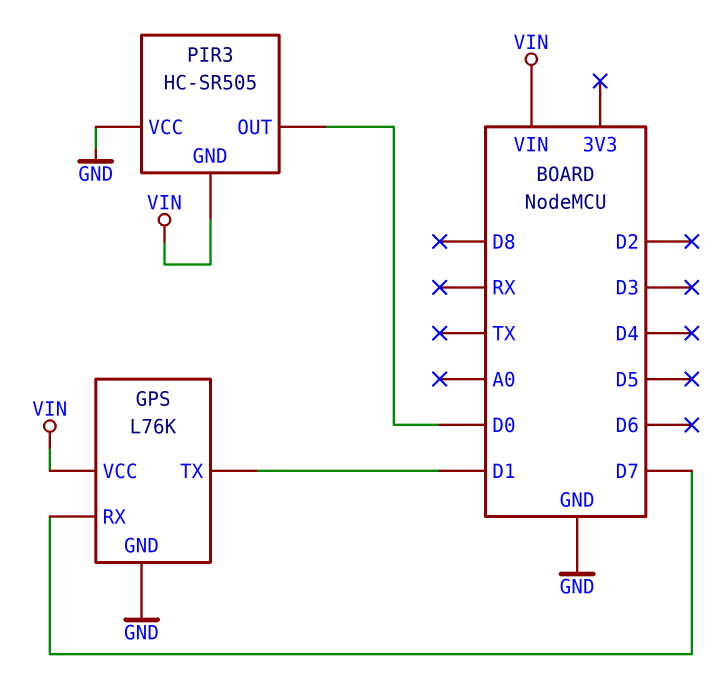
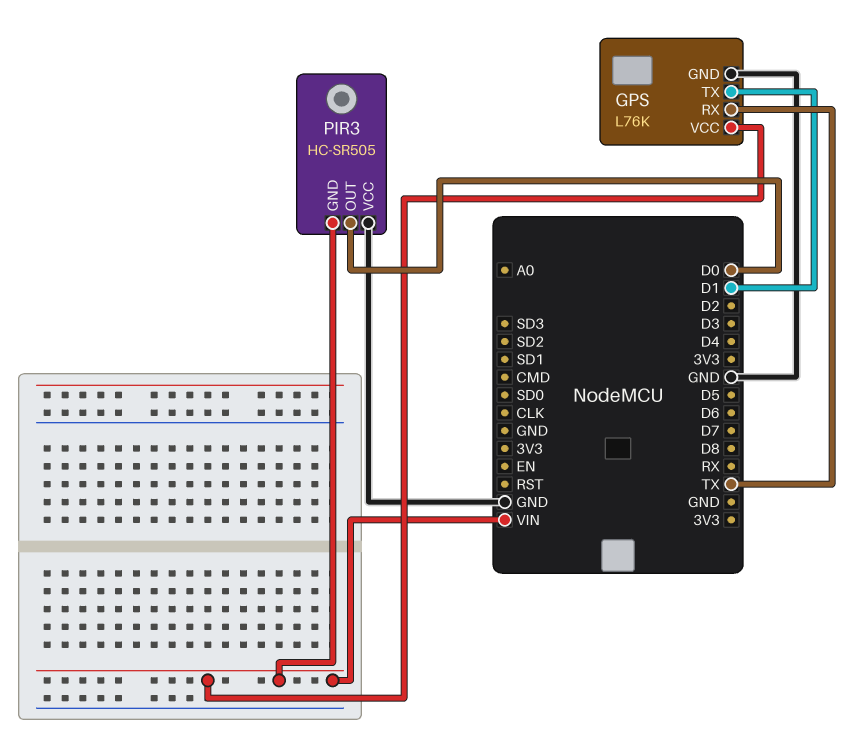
GPS pin RX: D7 -> TX

